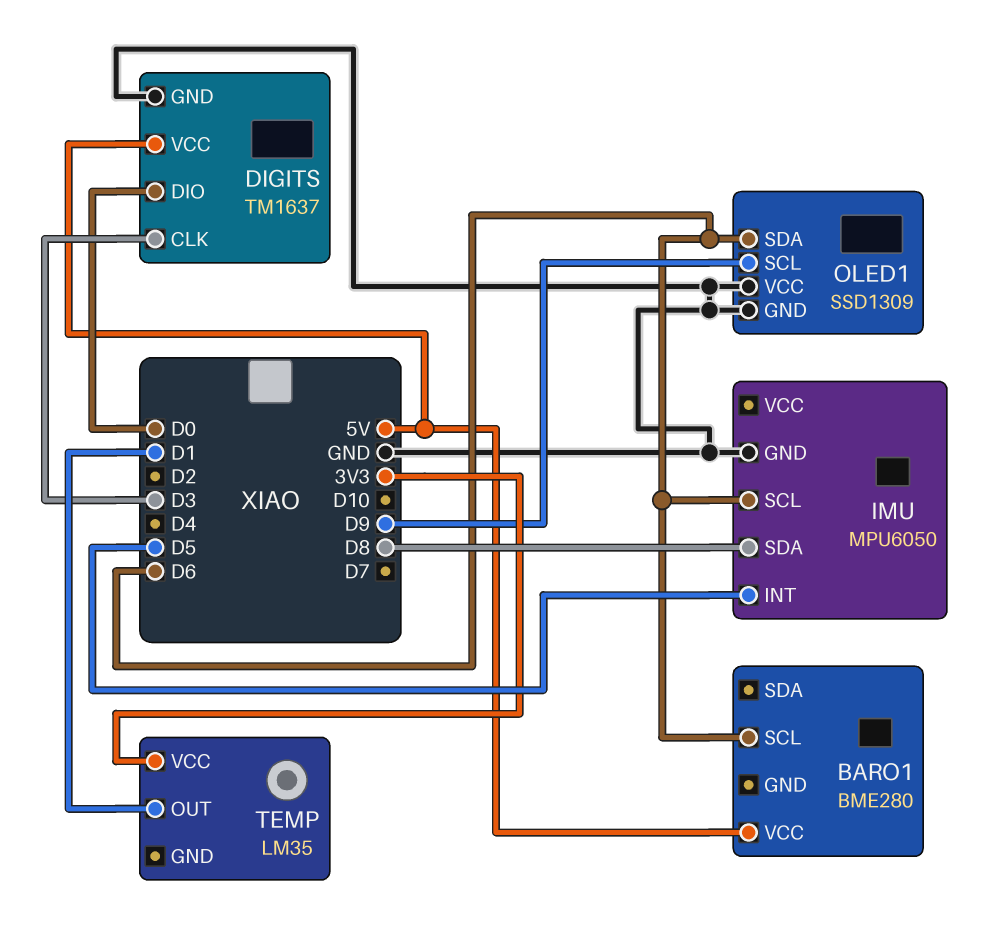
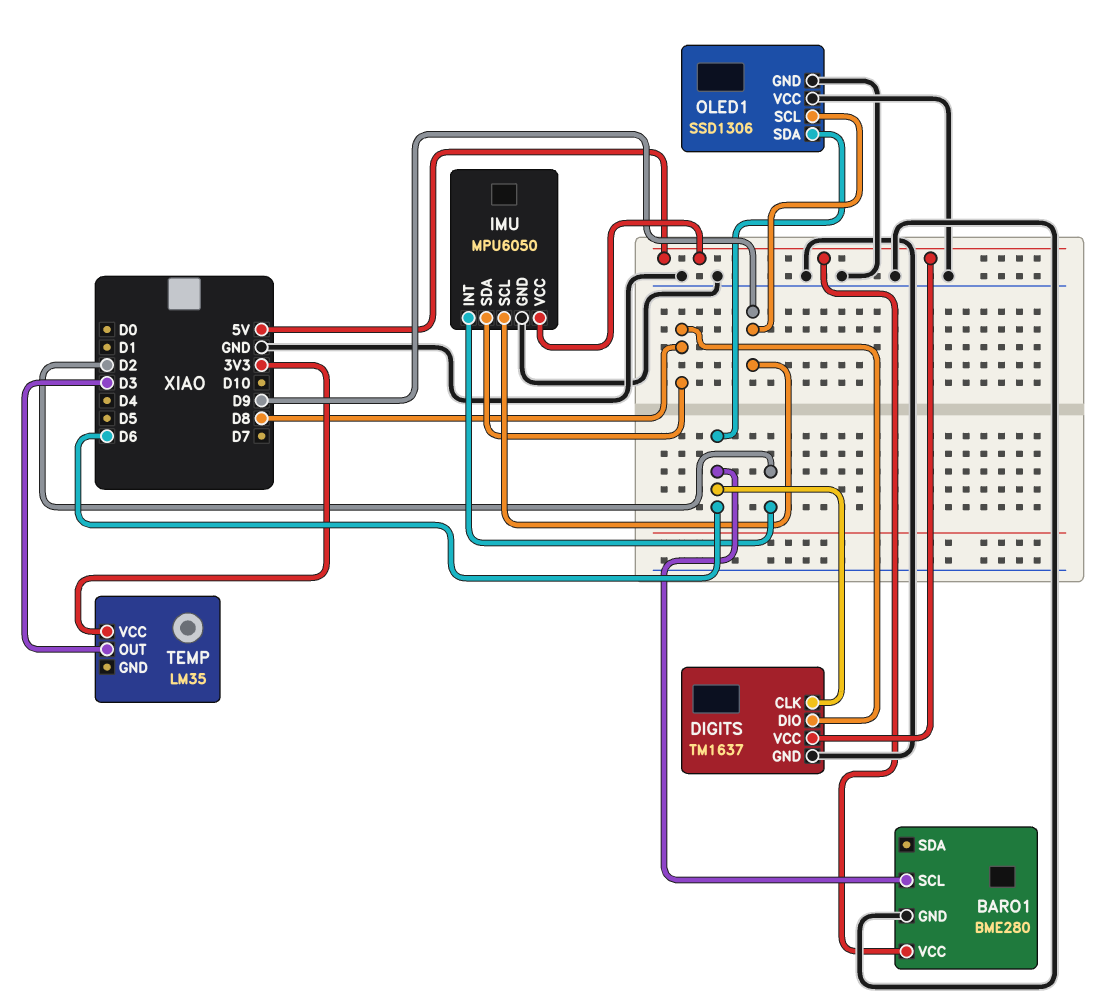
BARO1 pin GND: none -> GND
DIGITS pin CLK: D3 -> D6
DIGITS pin DIO: D0 -> D8
IMU pin INT: D5 -> D2
IMU pin SCL: D6 -> D9
IMU pin VCC: none -> 5V
OLED1: SSD1309 -> SSD1306
TEMP pin OUT: D1 -> D3

